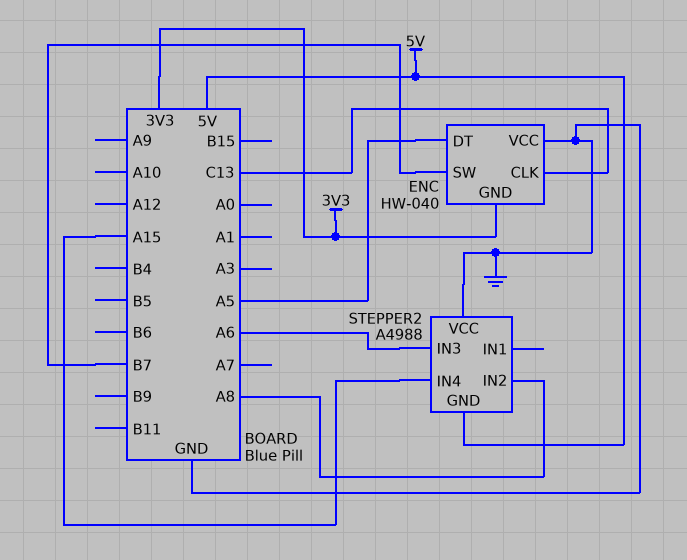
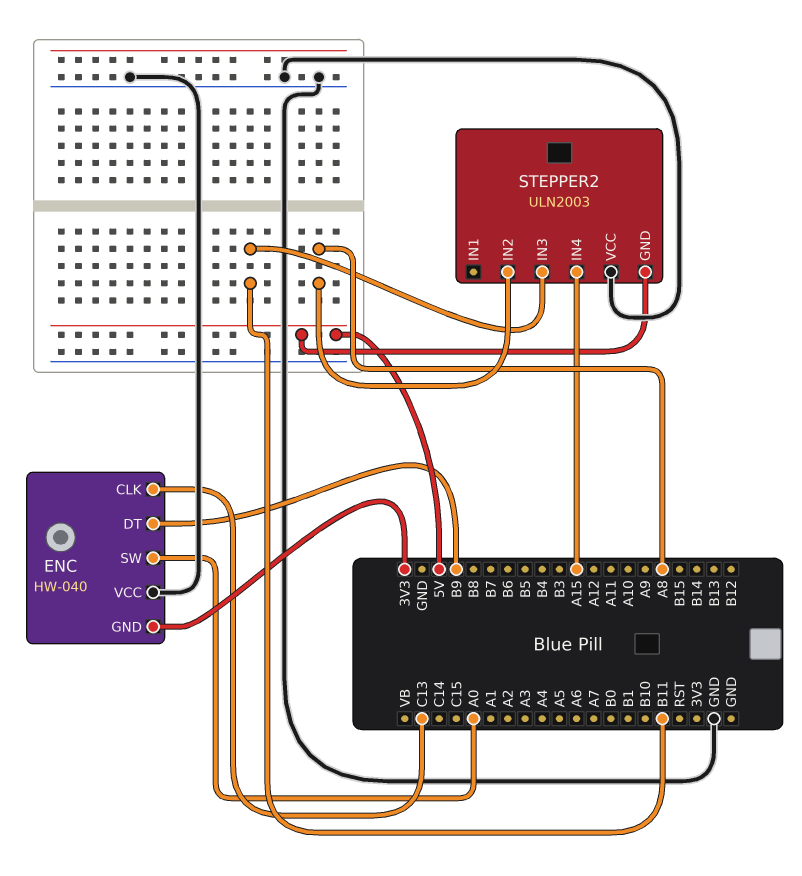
ENC pin DT: A5 -> B9
ENC pin SW: B7 -> A0
STEPPER2: A4988 -> ULN2003
STEPPER2 pin IN3: A6 -> B11

